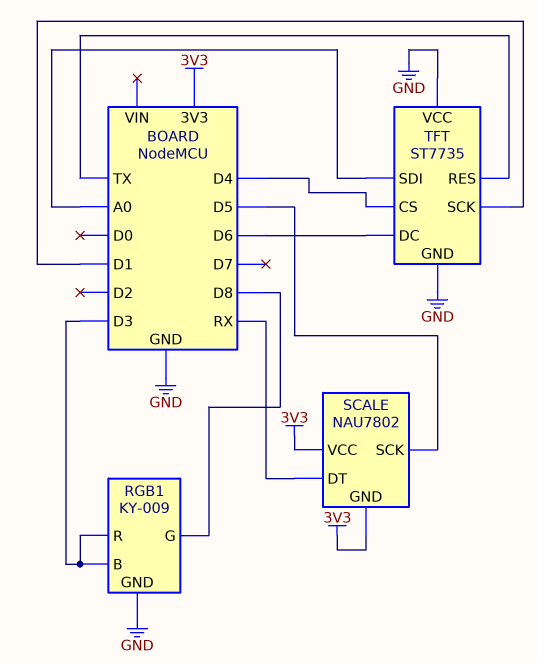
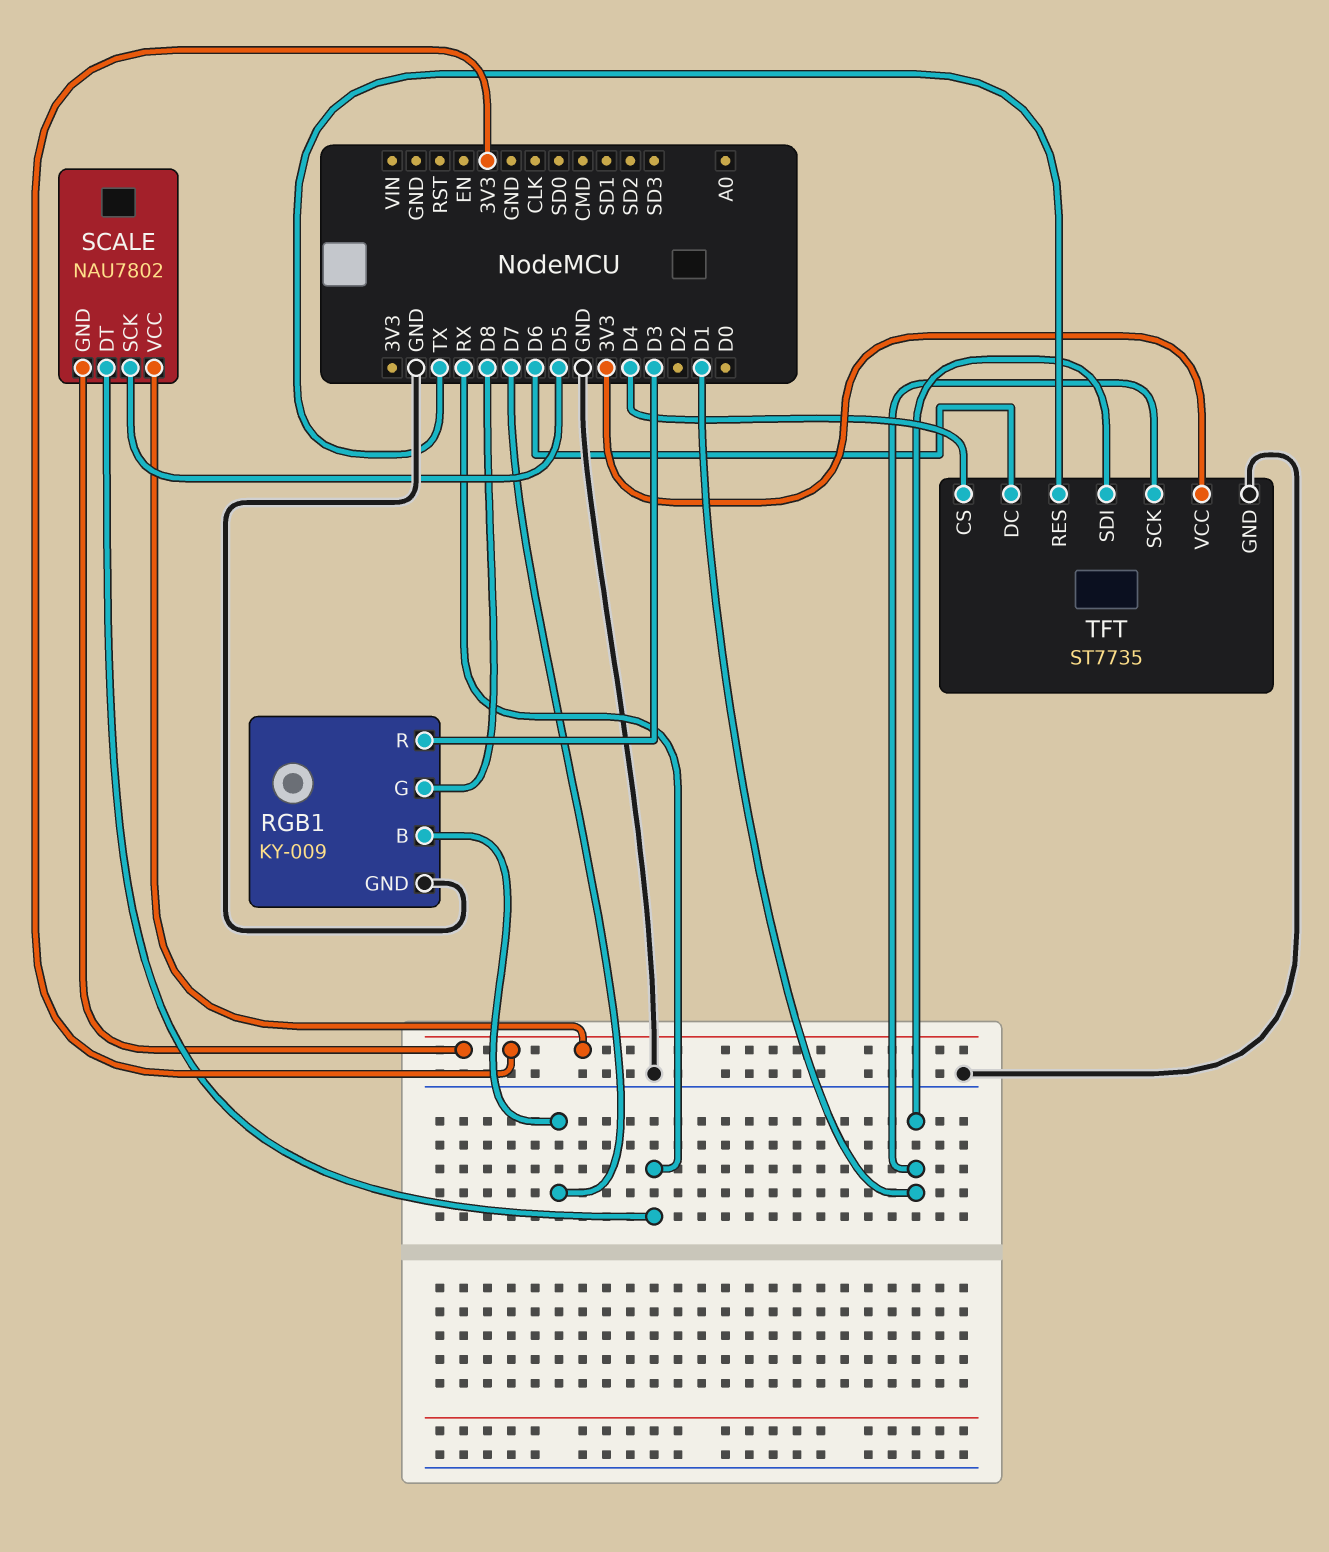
RGB1 pin B: D3 -> D7
TFT pin SDI: A0 -> D1
TFT pin VCC: GND -> 3V3

